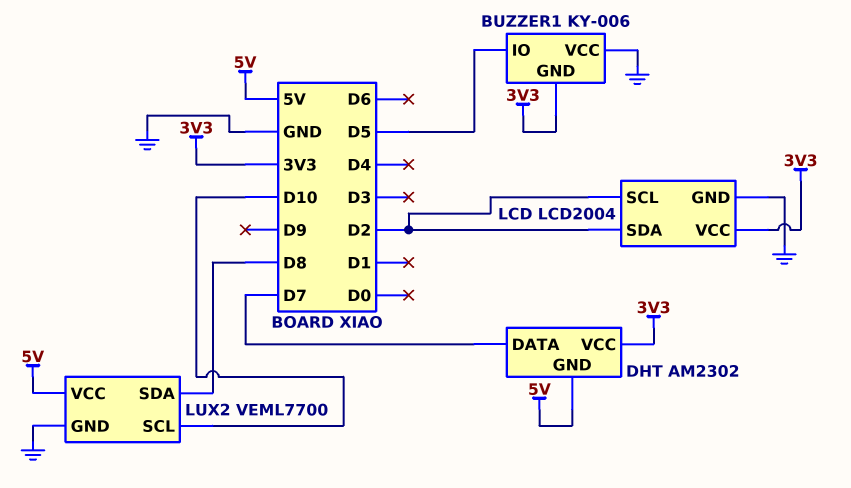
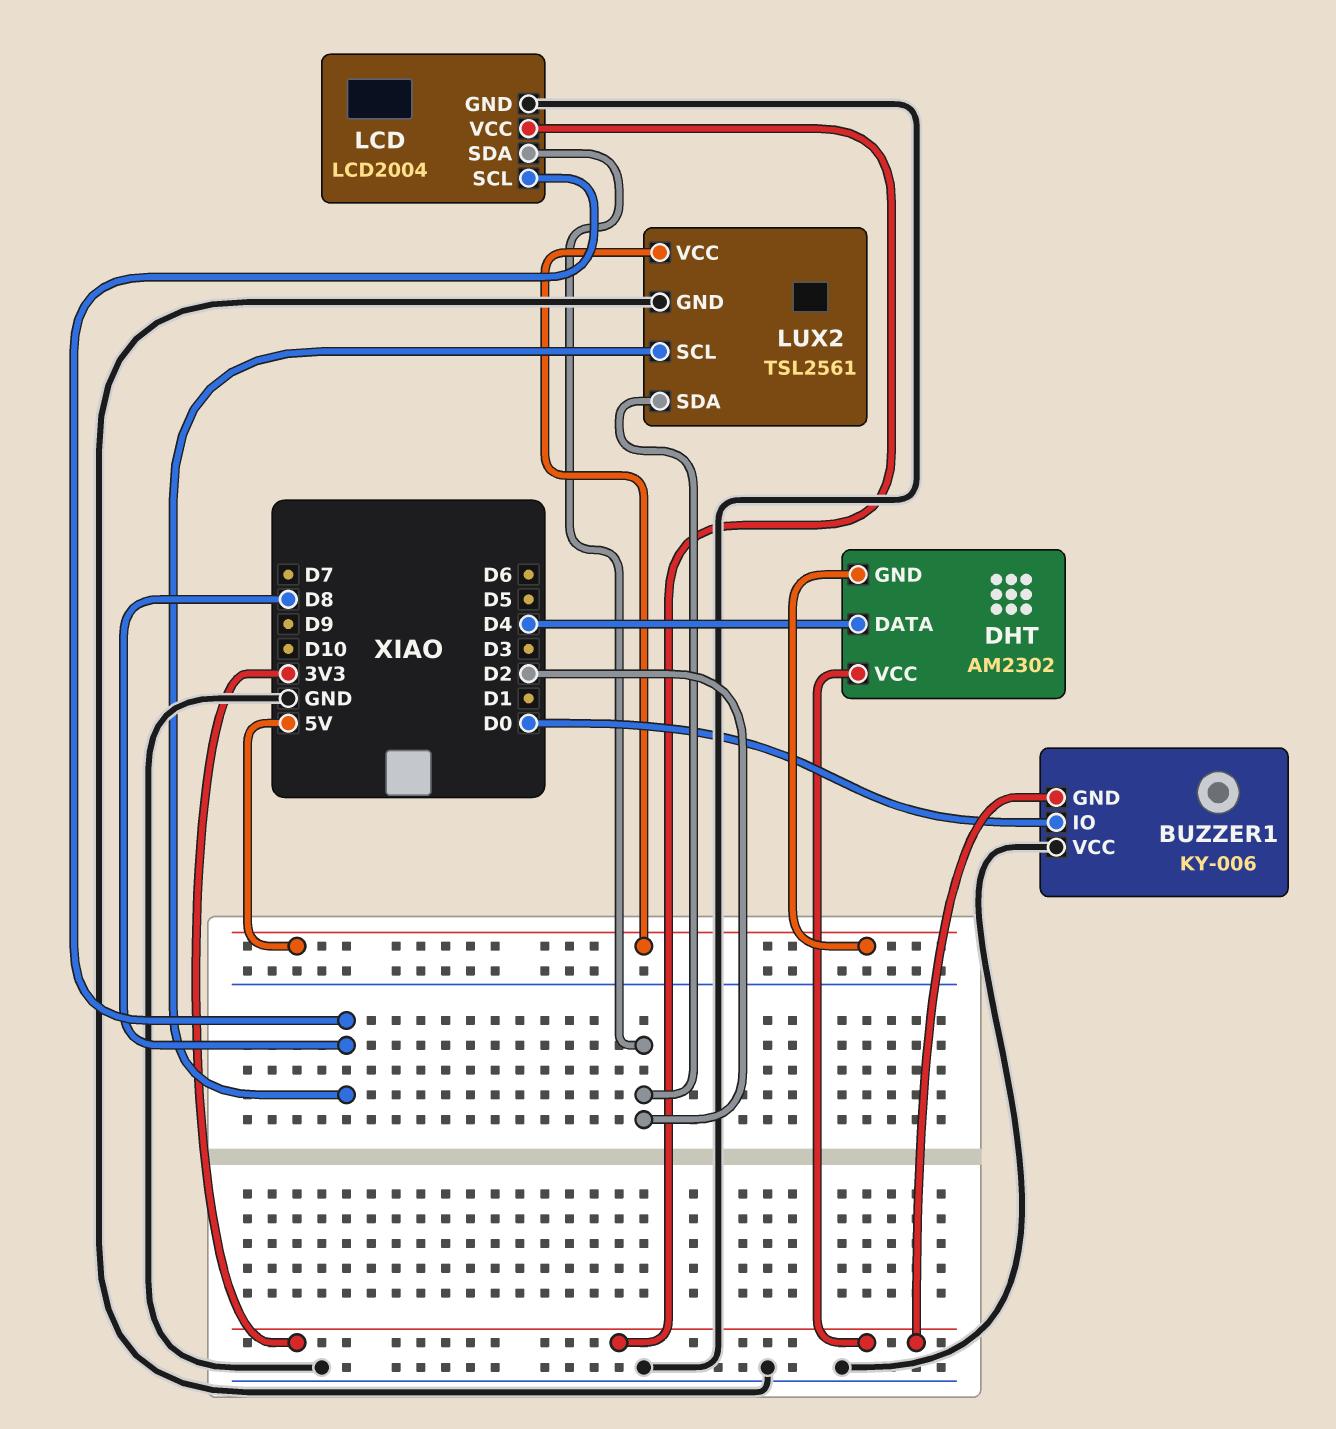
BUZZER1 pin IO: D5 -> D0
DHT pin DATA: D7 -> D4
LCD pin SCL: D2 -> D8
LUX2: VEML7700 -> TSL2561
LUX2 pin SCL: D10 -> D8
LUX2 pin SDA: D8 -> D2

